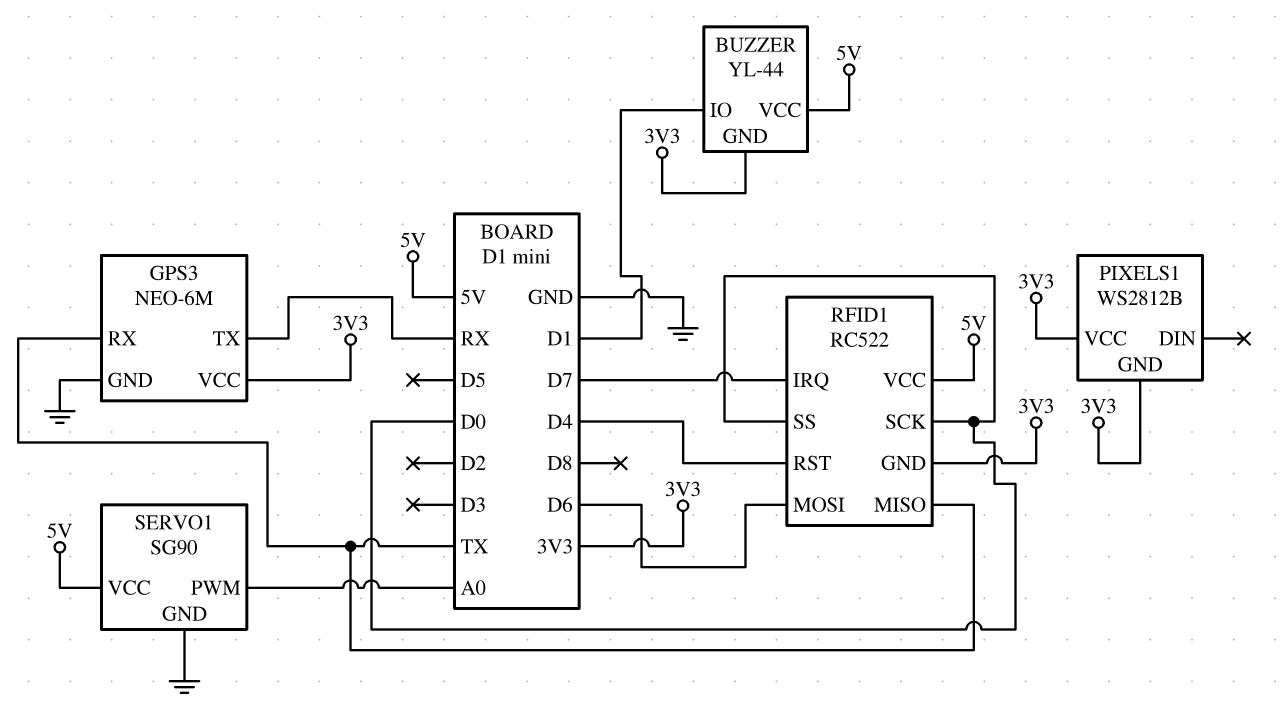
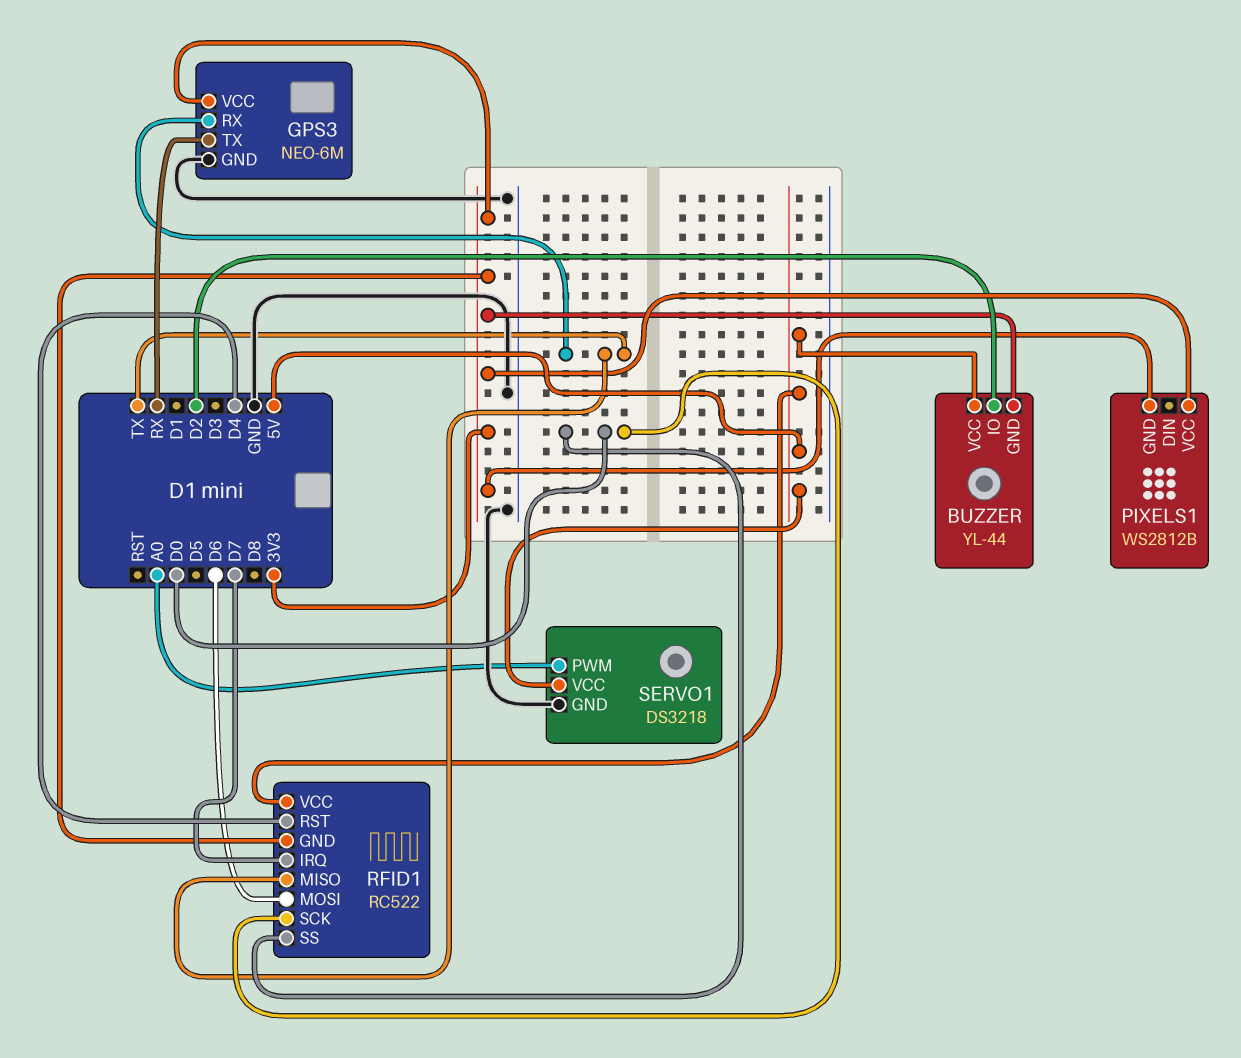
BUZZER pin IO: D1 -> D2
SERVO1: SG90 -> DS3218

